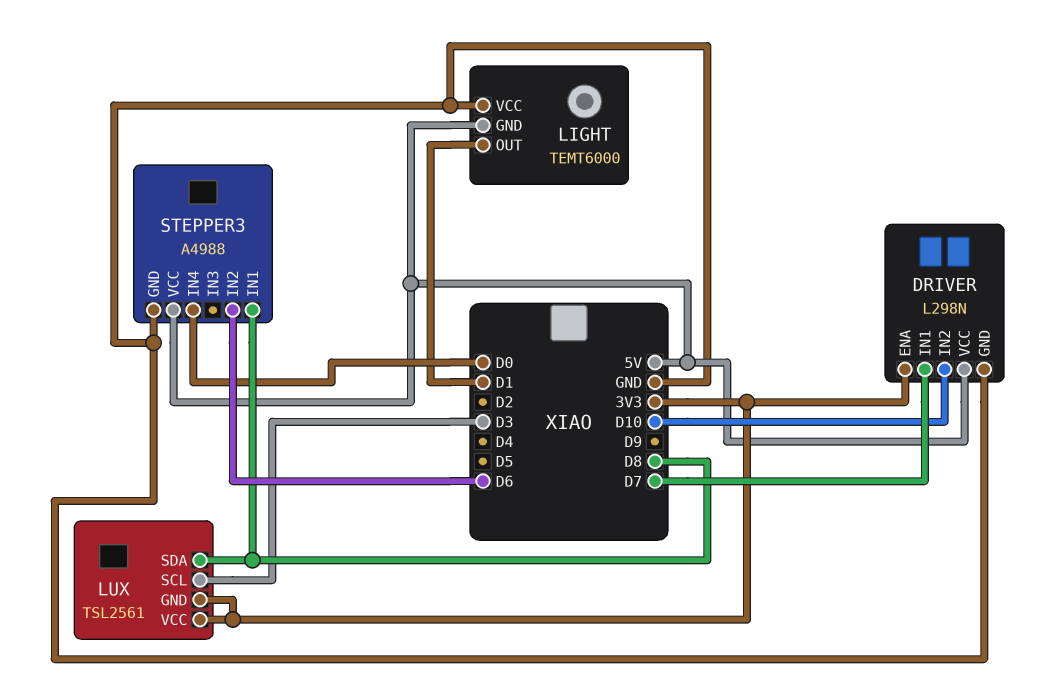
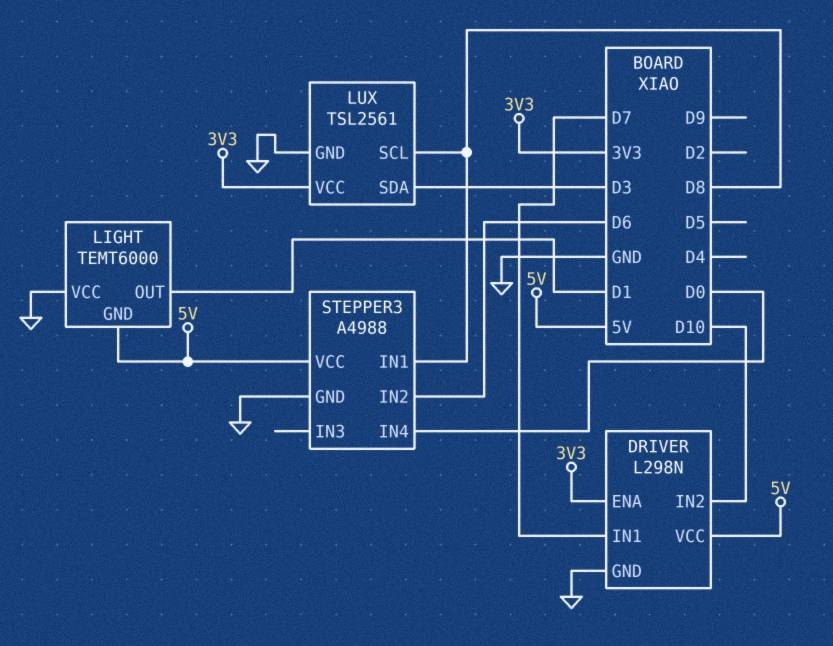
LUX pin GND: 3V3 -> GND
LUX pin SCL: D3 -> D8
LUX pin SDA: D8 -> D3

